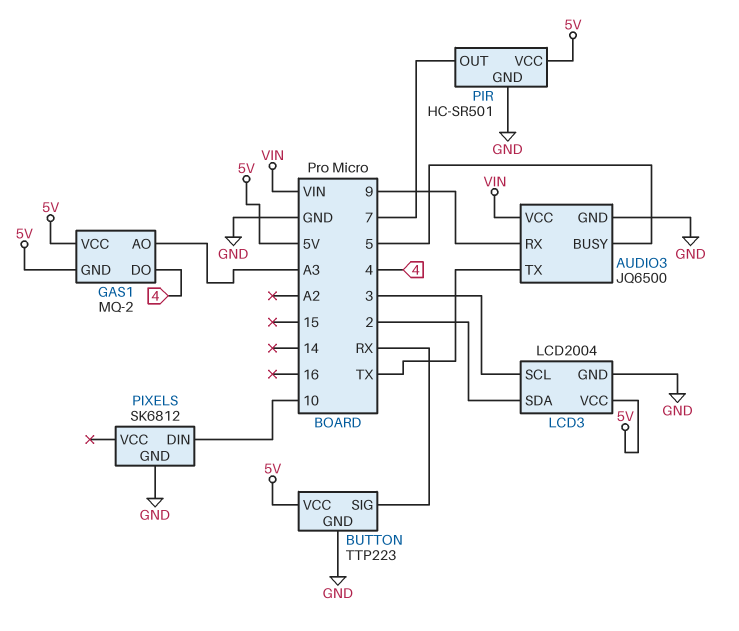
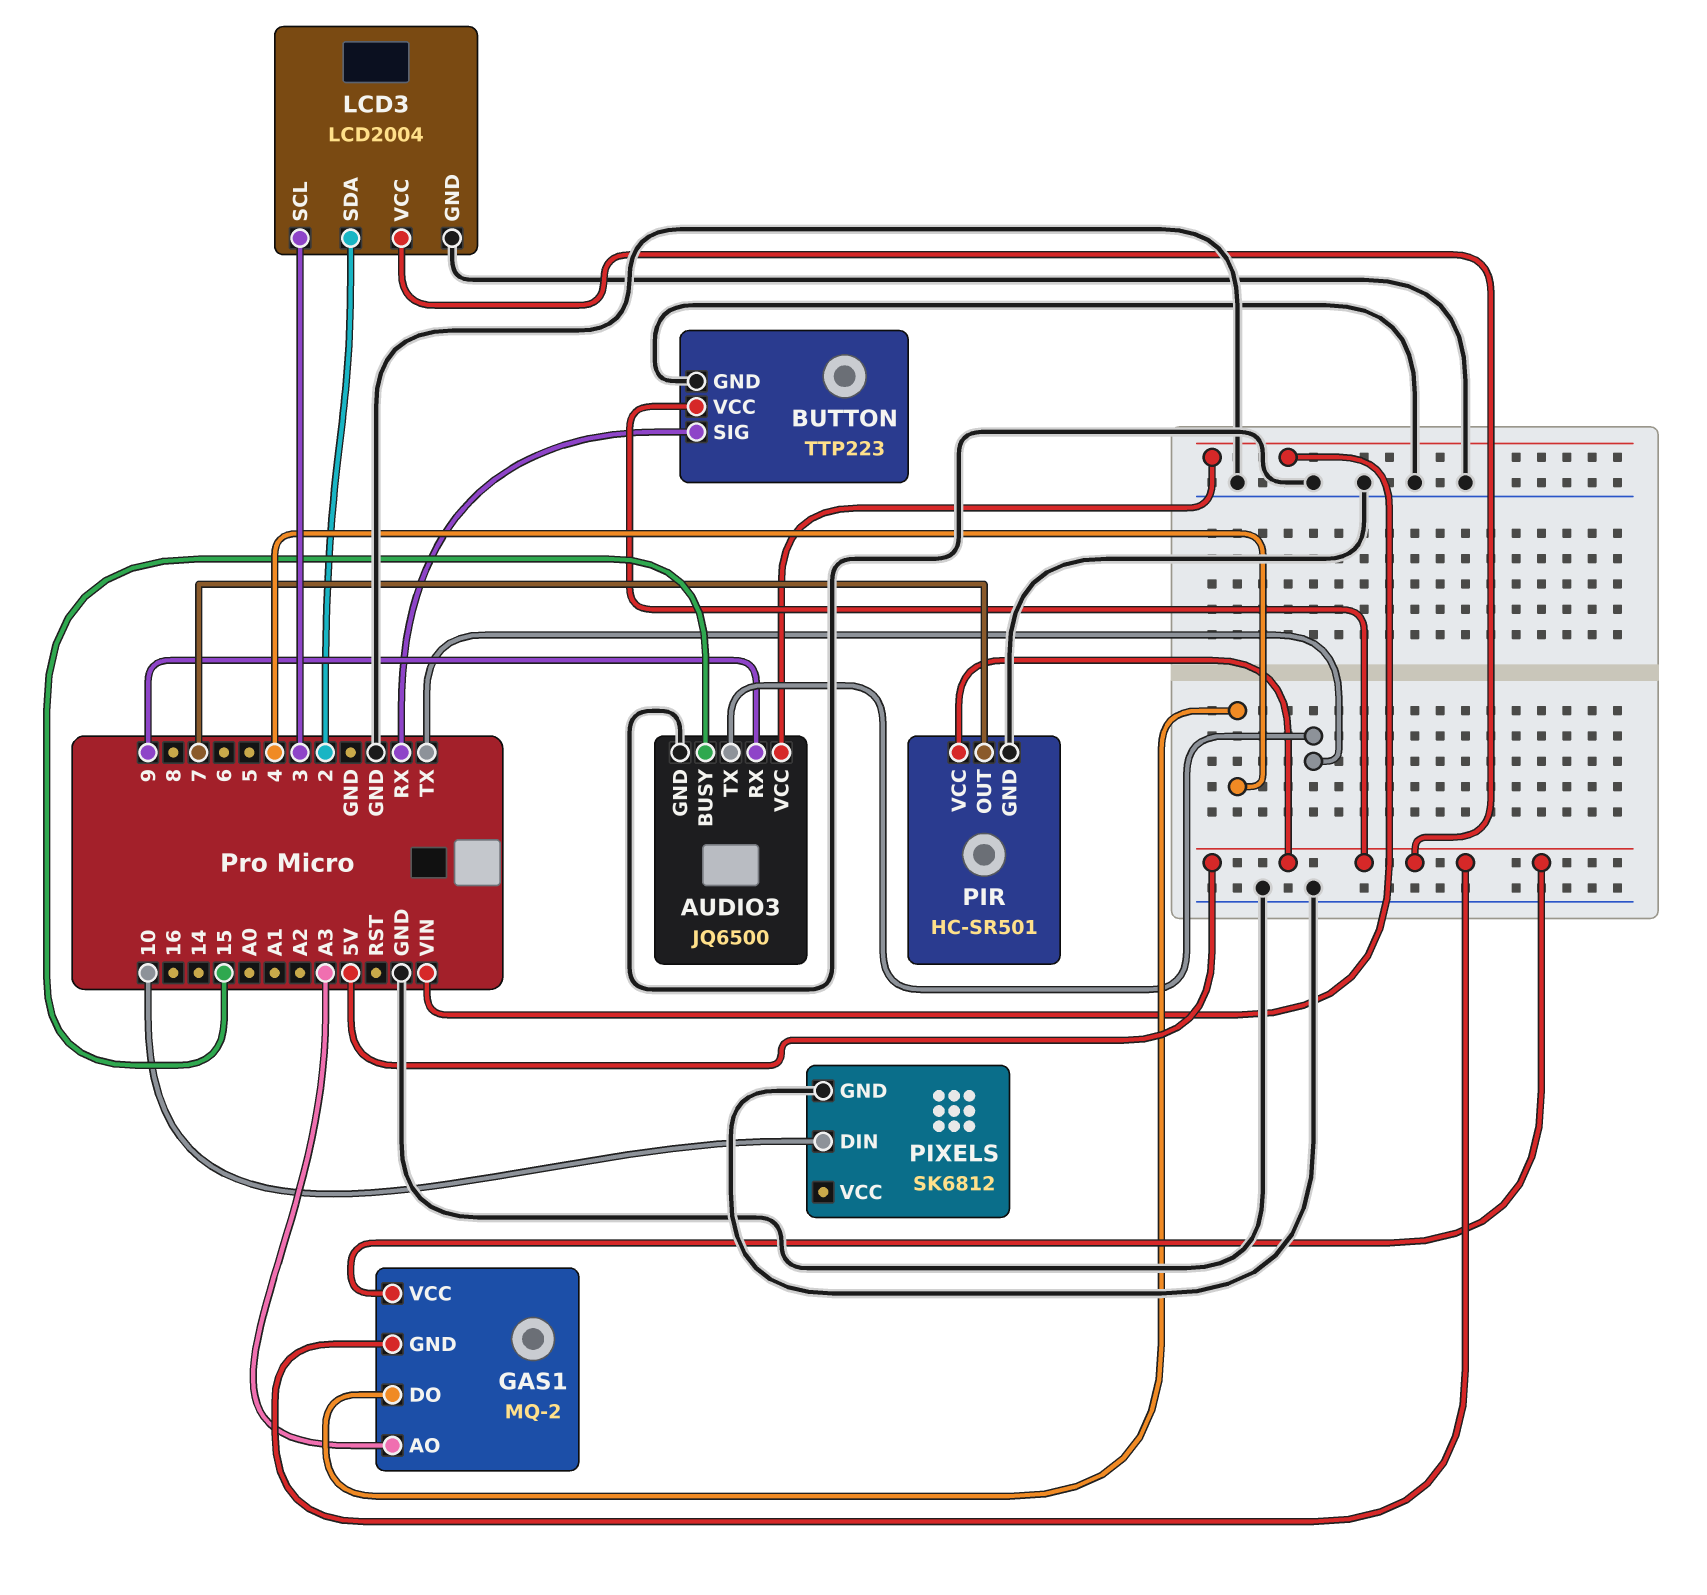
AUDIO3 pin BUSY: 5 -> 15

